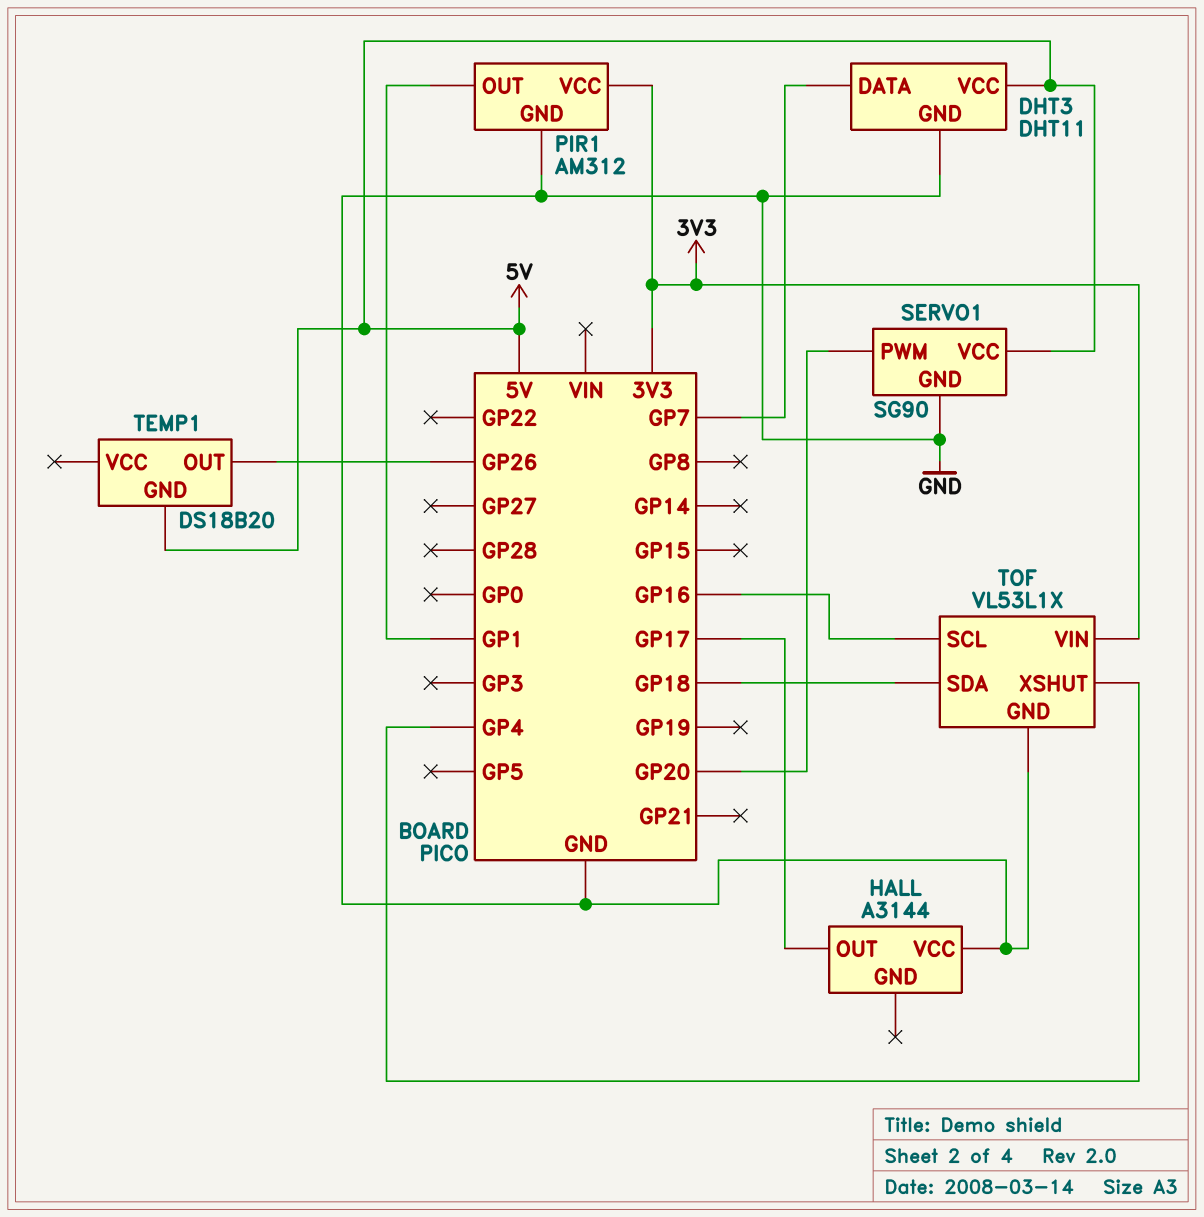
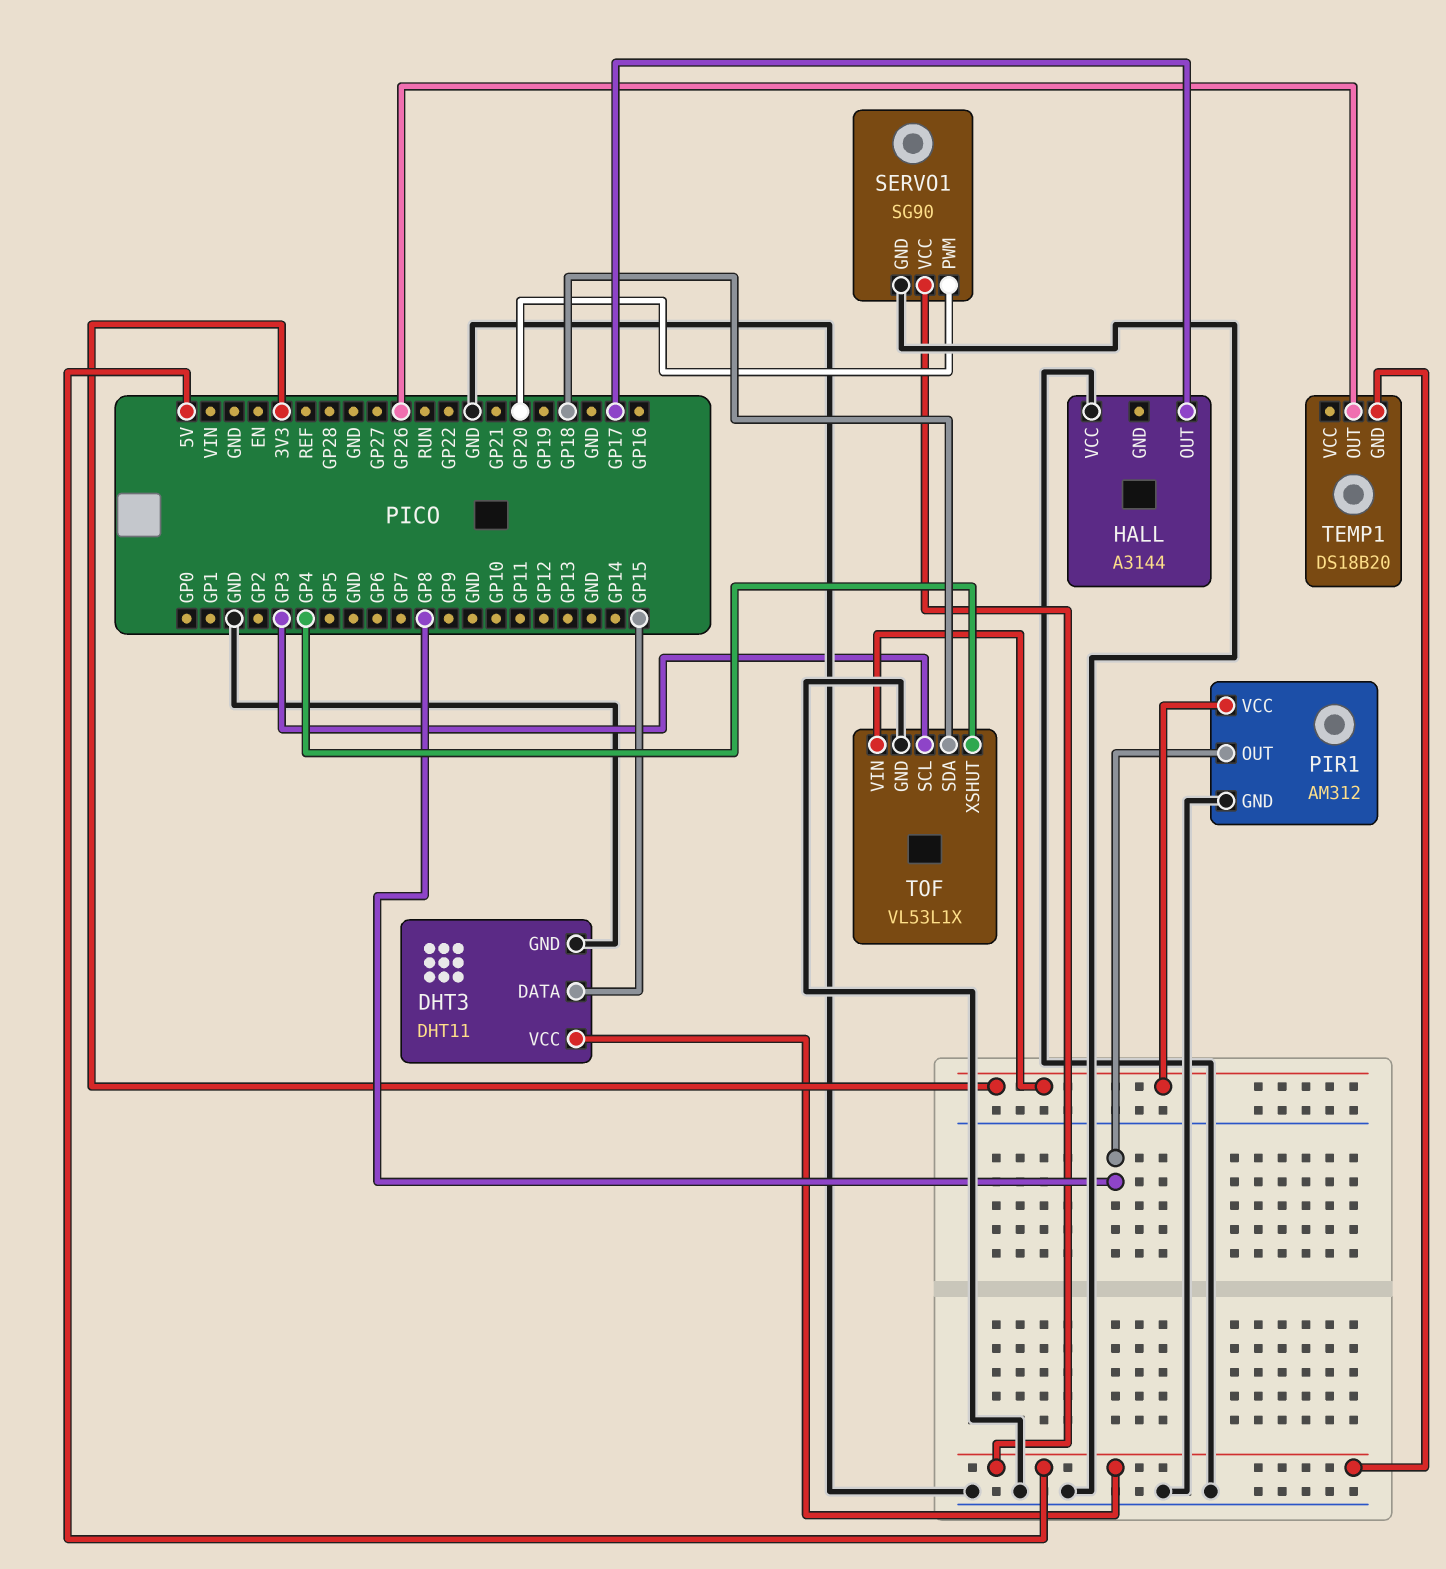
DHT3 pin DATA: GP7 -> GP15
PIR1 pin OUT: GP1 -> GP8
TOF pin SCL: GP16 -> GP3

